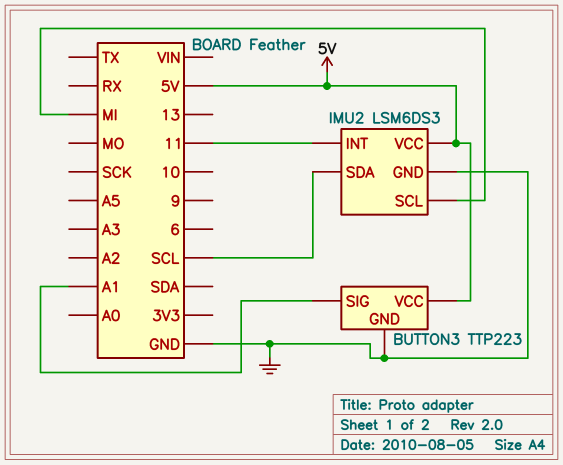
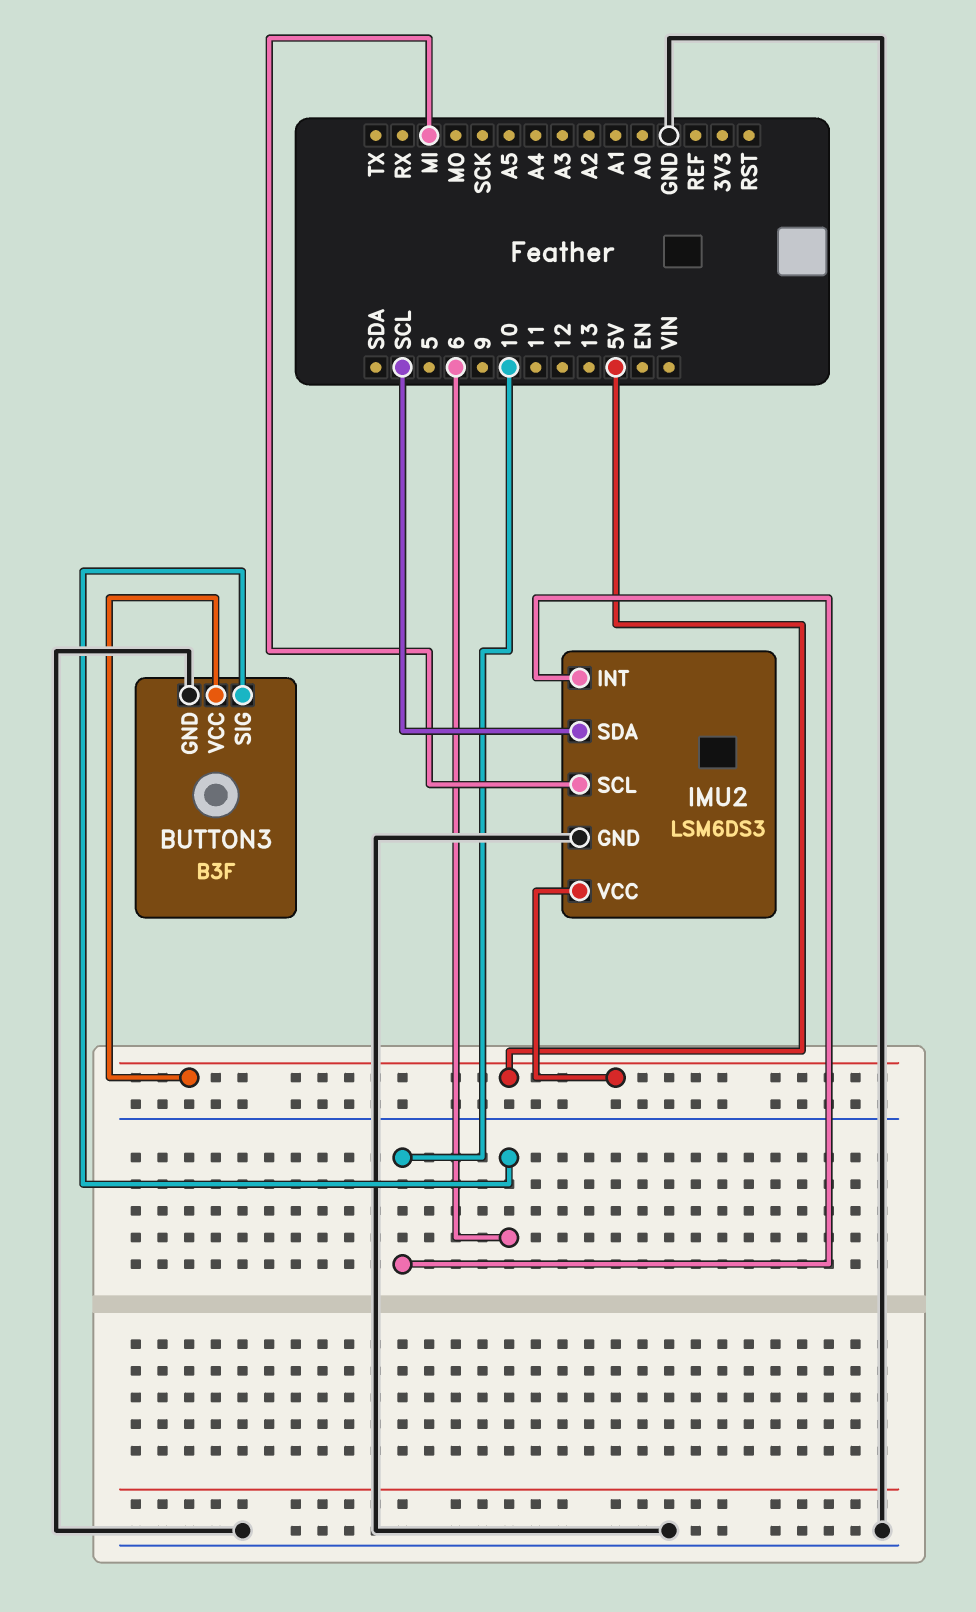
BUTTON3: TTP223 -> B3F
BUTTON3 pin SIG: A1 -> 6
IMU2 pin INT: 11 -> 10

